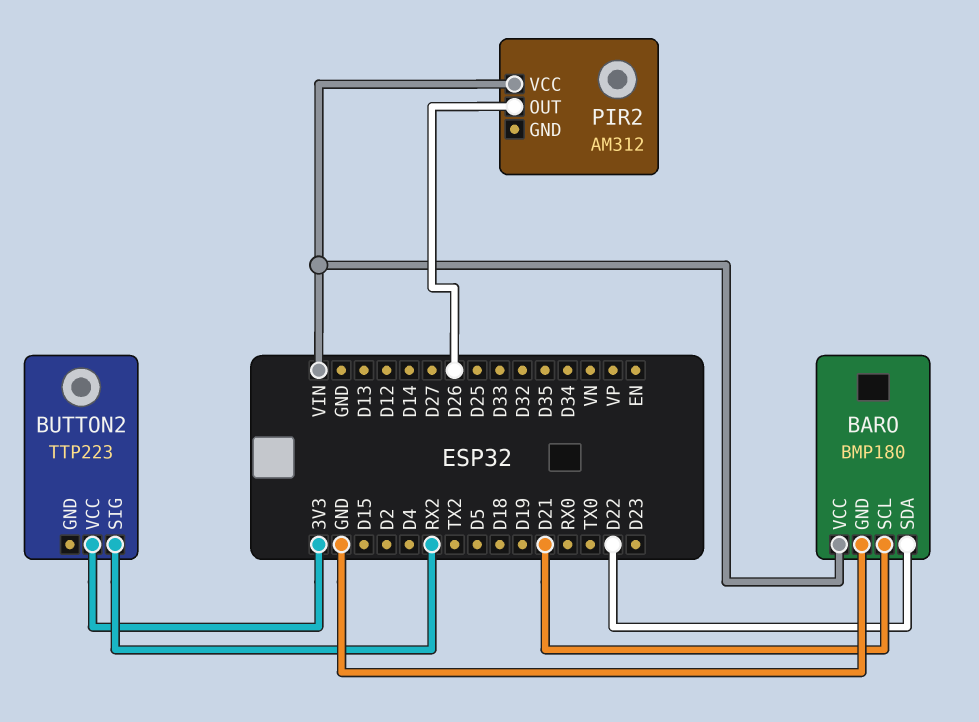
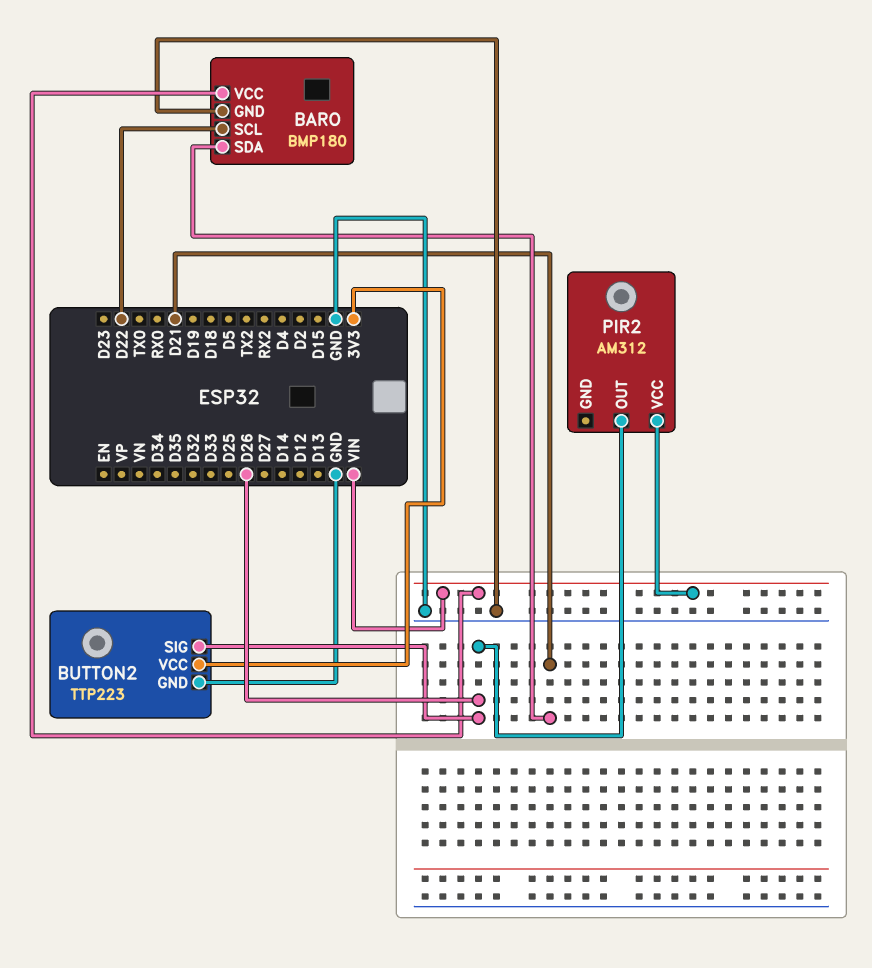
BARO pin SCL: D21 -> D22
BARO pin SDA: D22 -> D21
BUTTON2 pin GND: none -> GND
BUTTON2 pin SIG: RX2 -> D26

